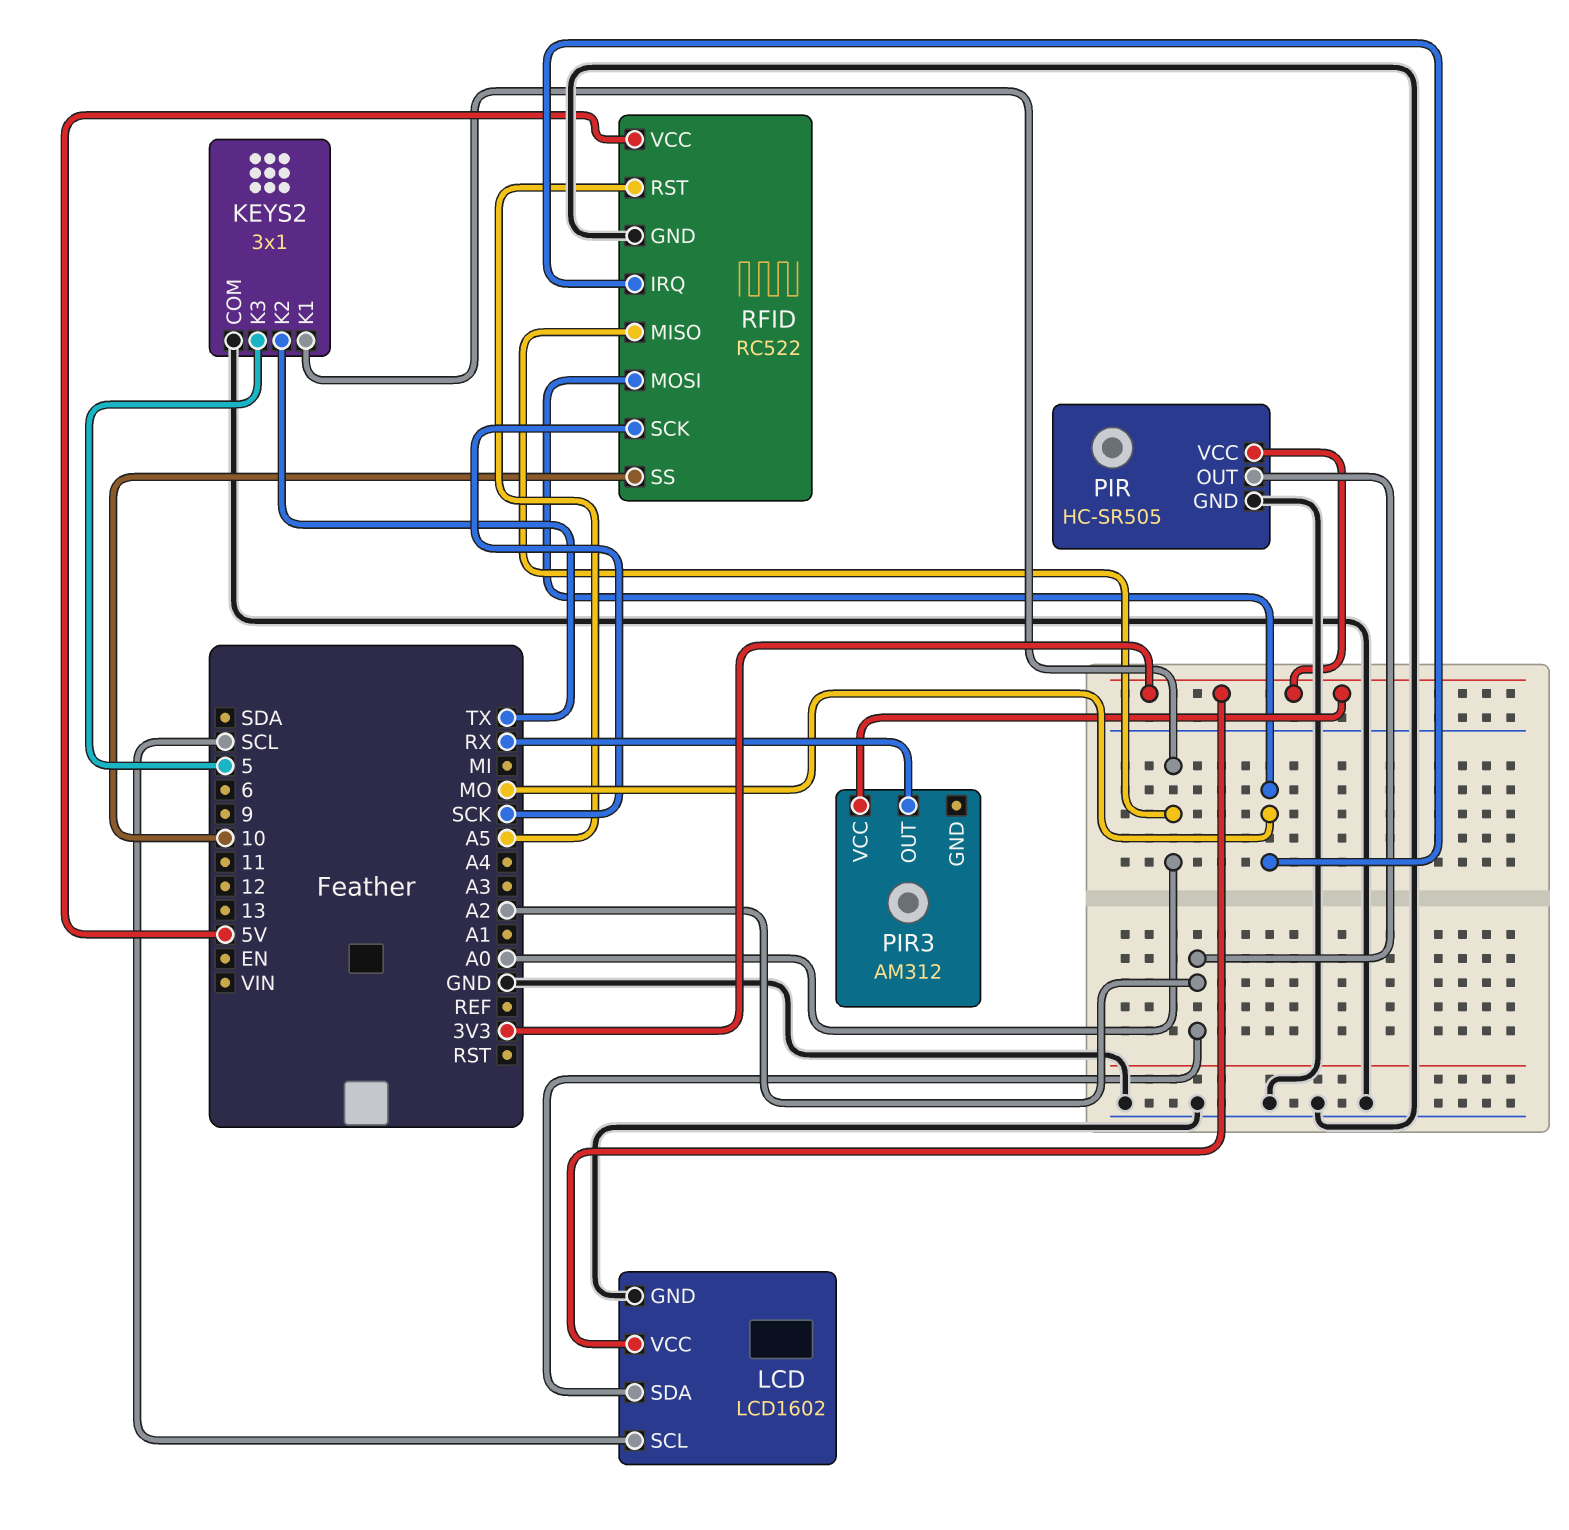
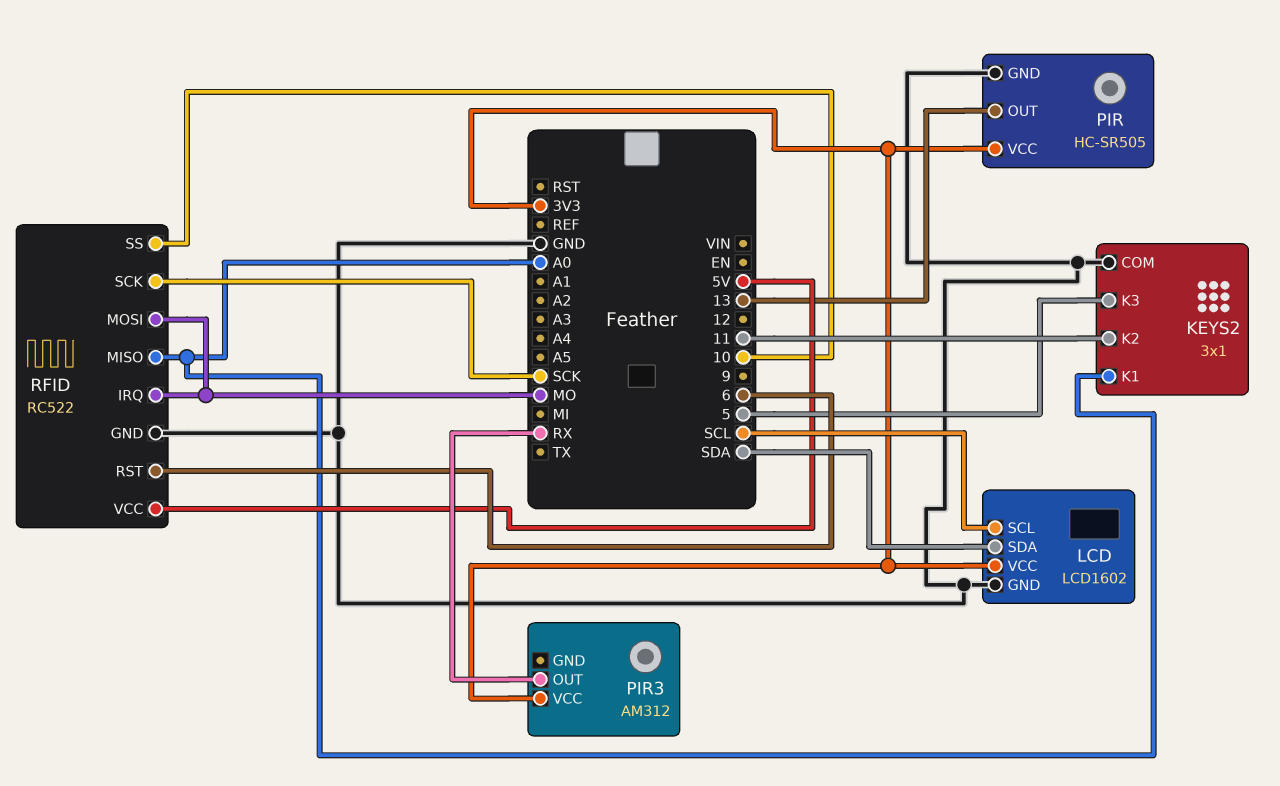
KEYS2 pin K2: TX -> 11
LCD pin SDA: A2 -> SDA
PIR pin OUT: A2 -> 13
RFID pin RST: A5 -> 6

